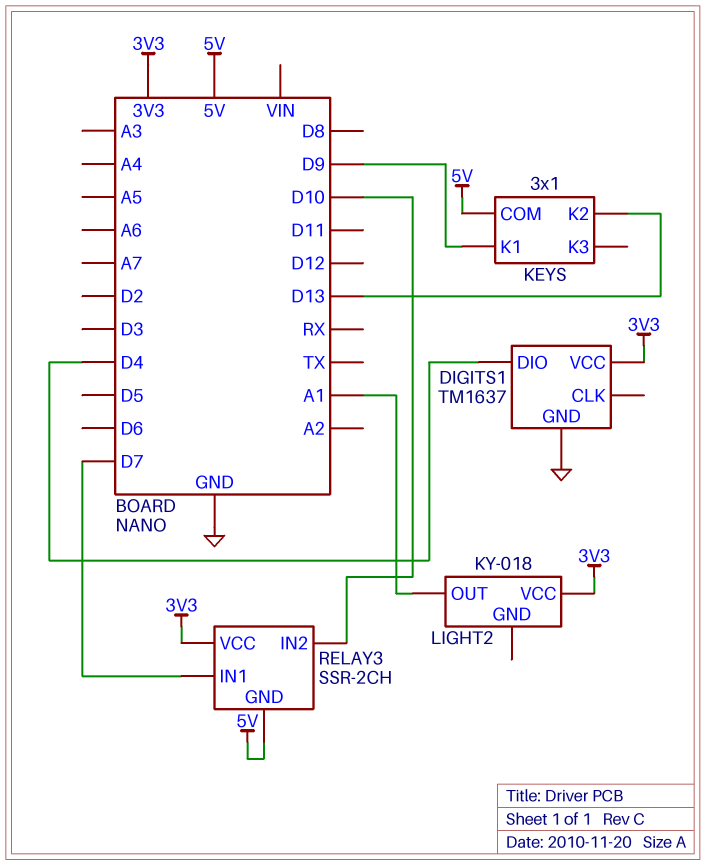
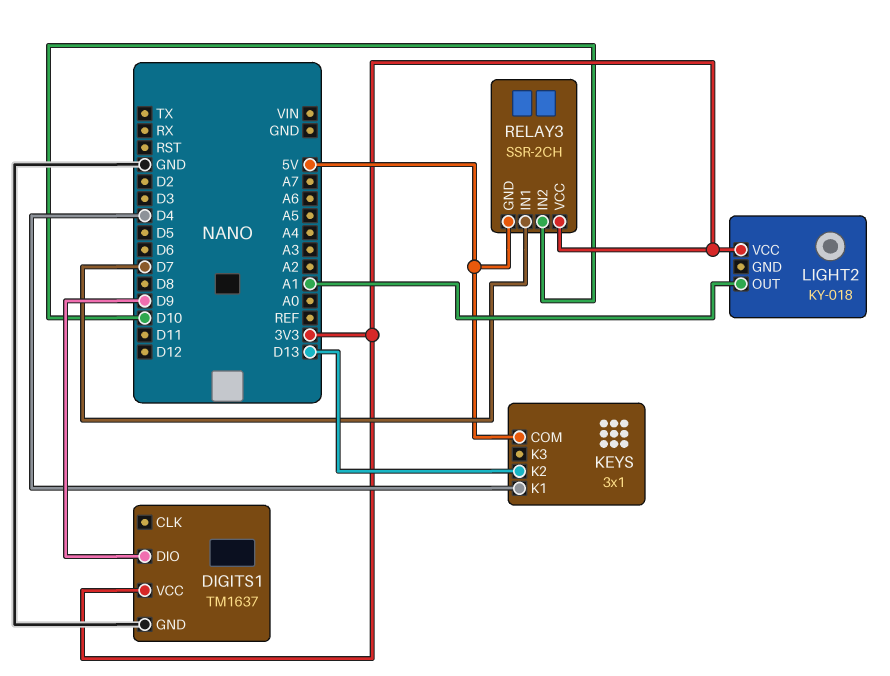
DIGITS1 pin DIO: D4 -> D9
KEYS pin K1: D9 -> D4

